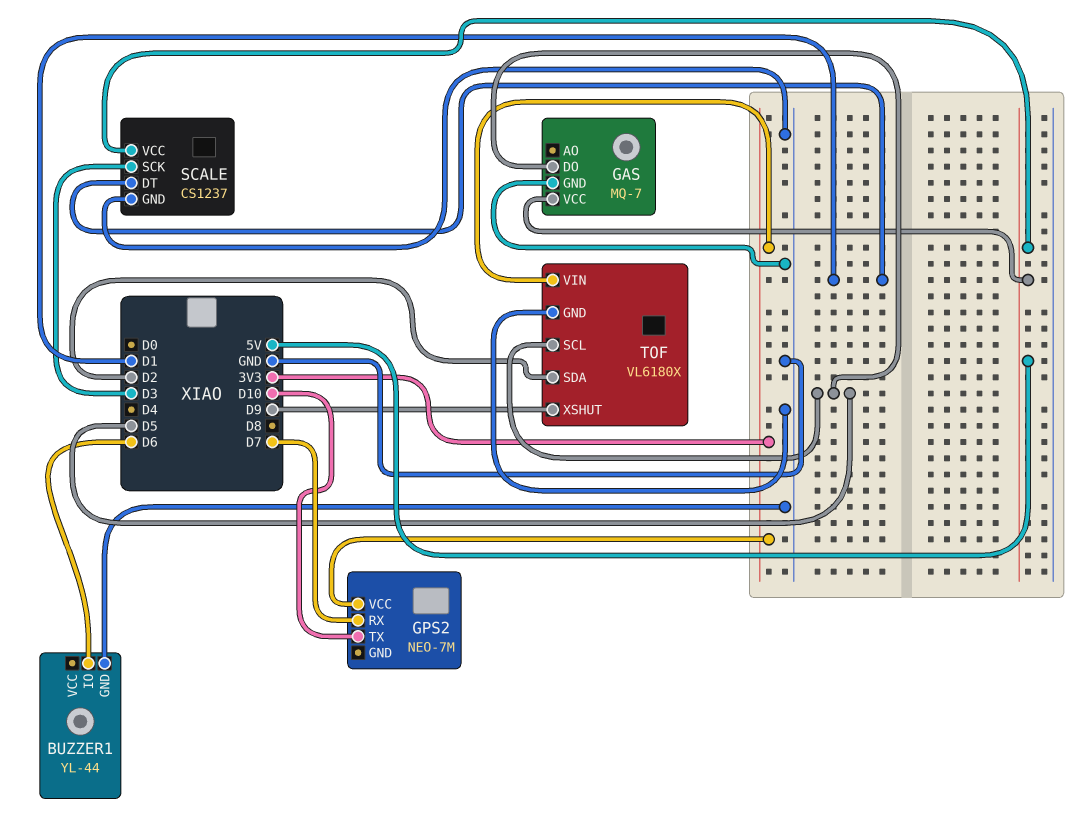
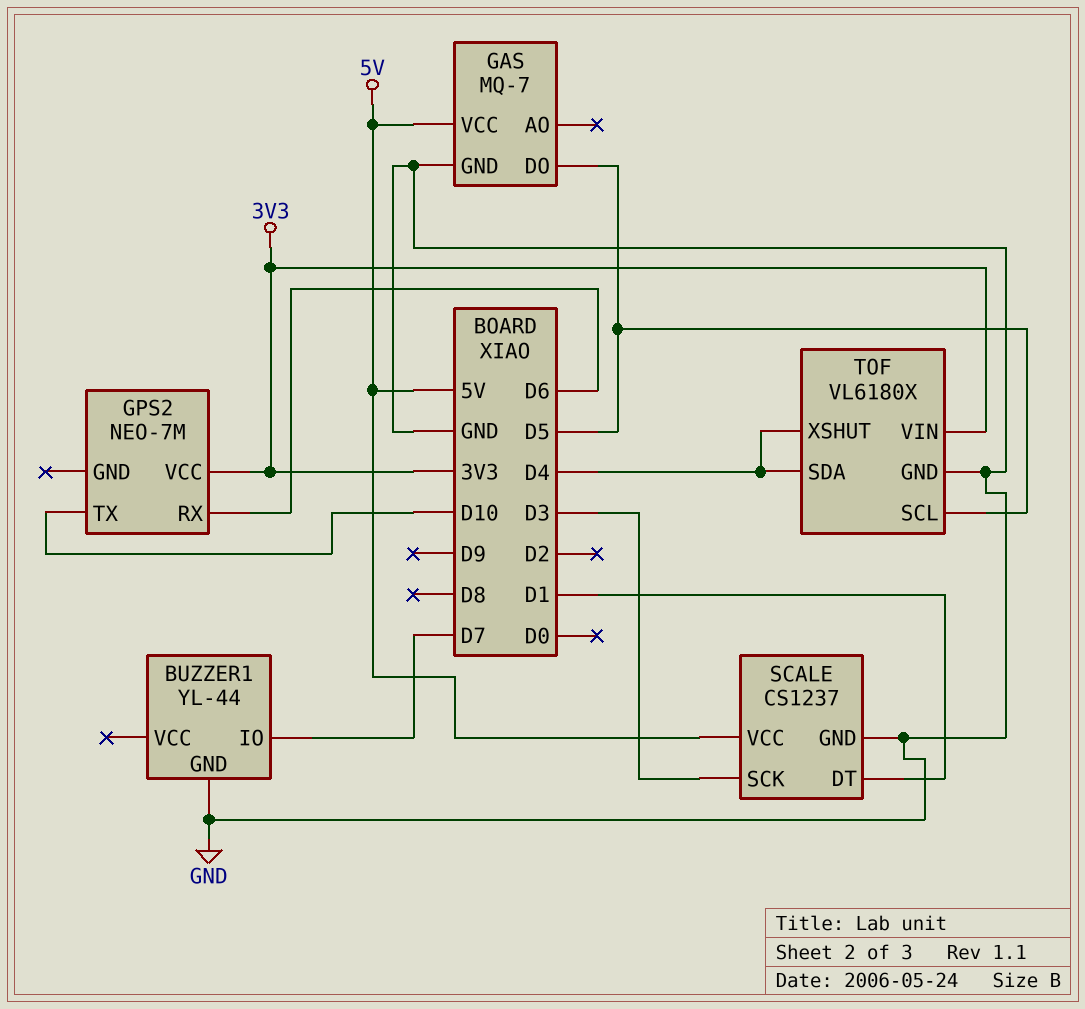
BUZZER1 pin IO: D6 -> D7
GPS2 pin RX: D7 -> D6
TOF pin SDA: D2 -> D4
TOF pin XSHUT: D9 -> D4

